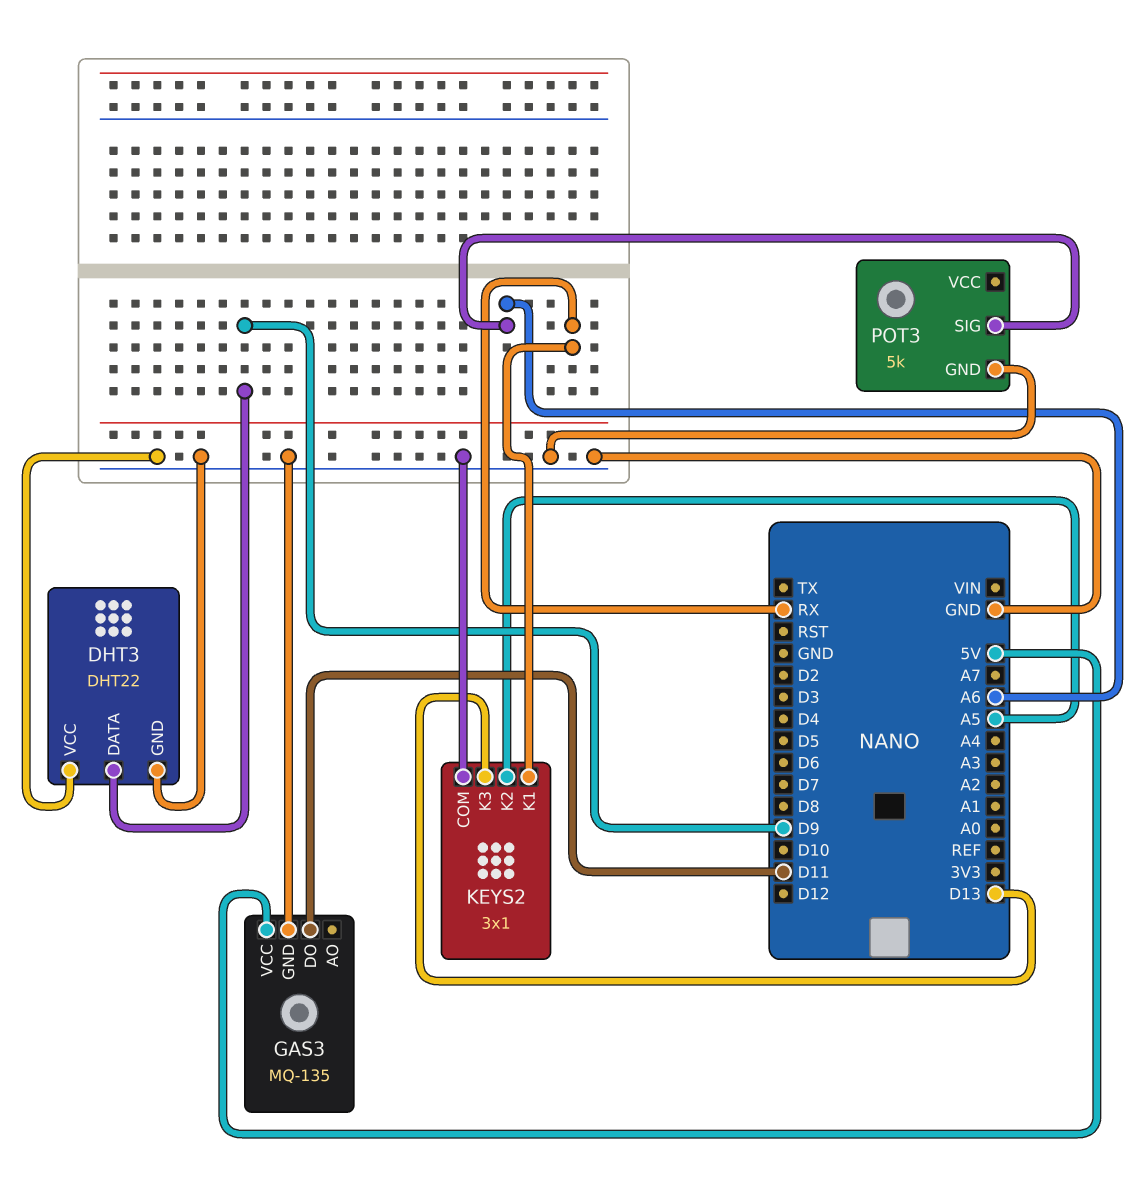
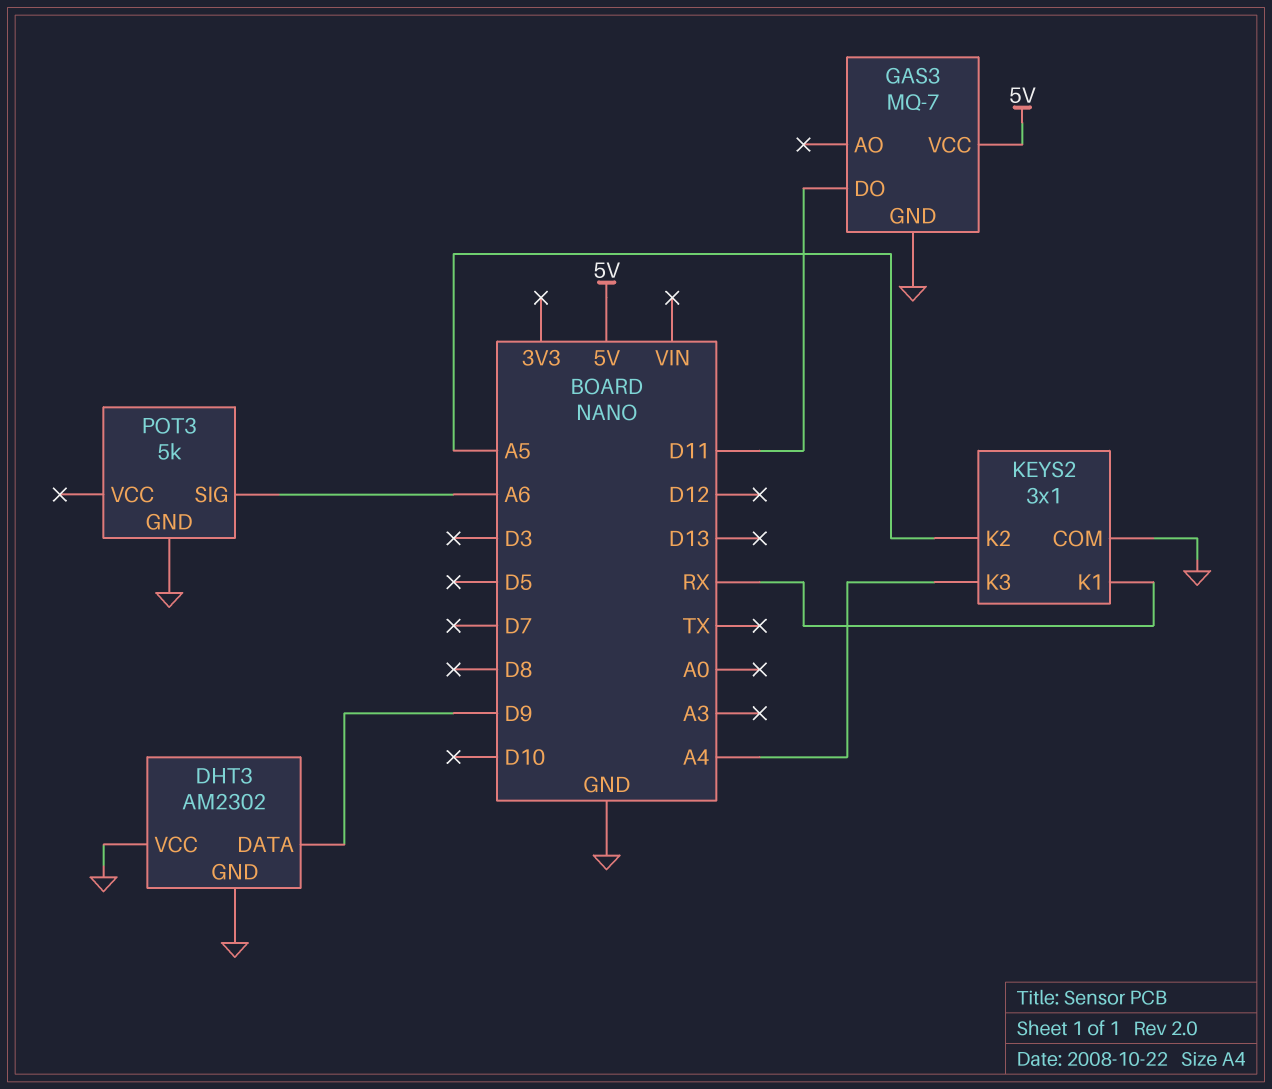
DHT3: DHT22 -> AM2302
GAS3: MQ-135 -> MQ-7
KEYS2 pin K3: D13 -> A4

